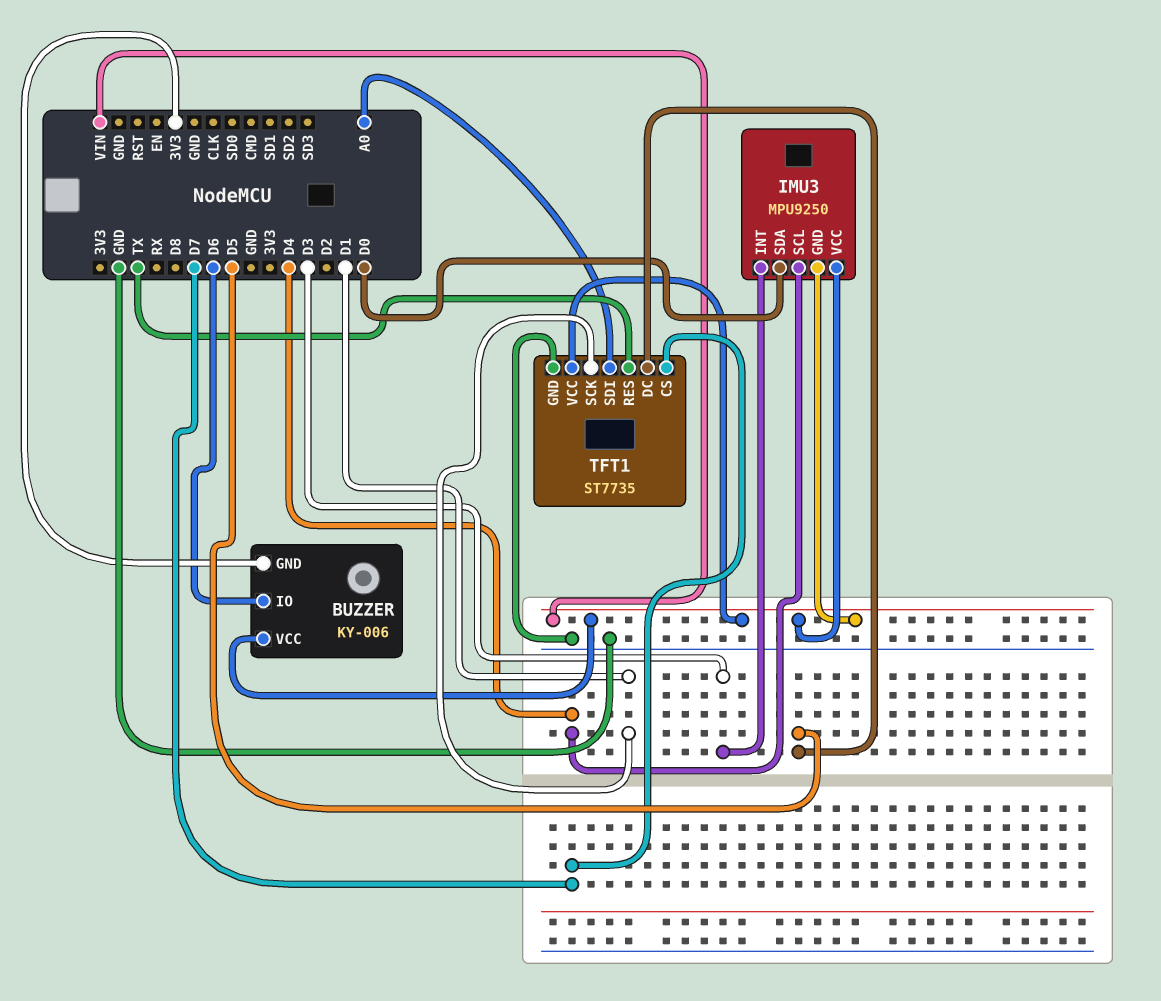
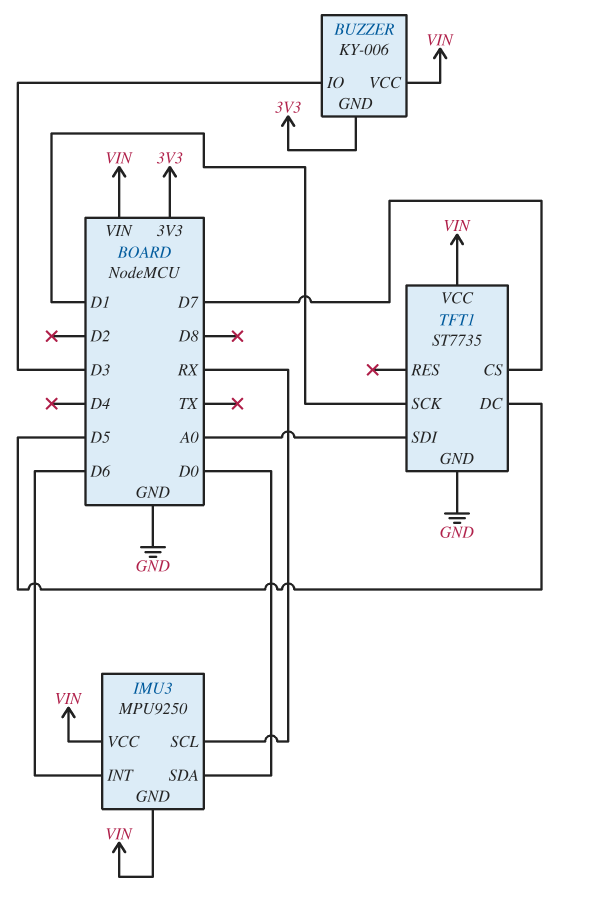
BUZZER pin IO: D6 -> D3
IMU3 pin INT: D3 -> D6
IMU3 pin SCL: D4 -> RX
TFT1 pin RES: TX -> none

